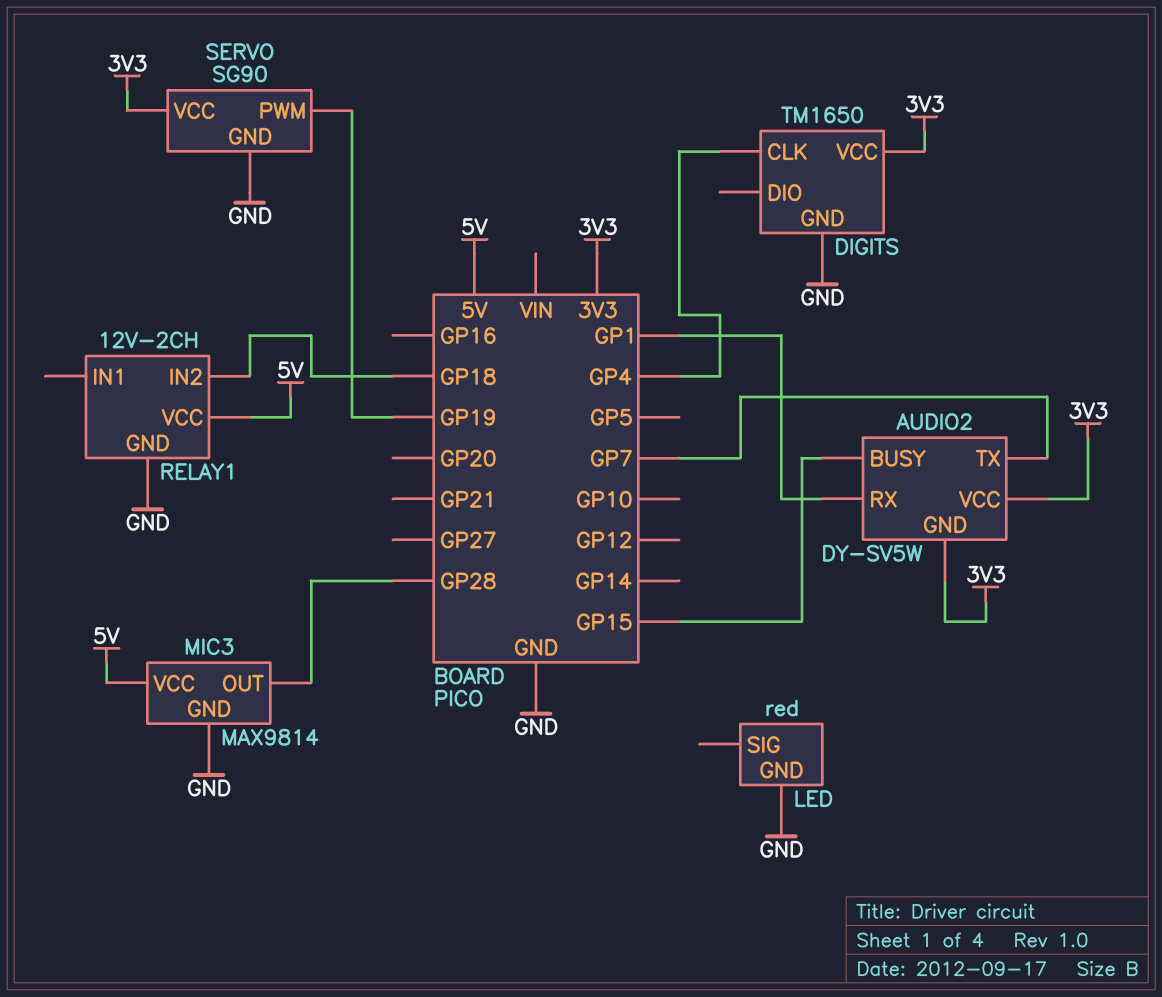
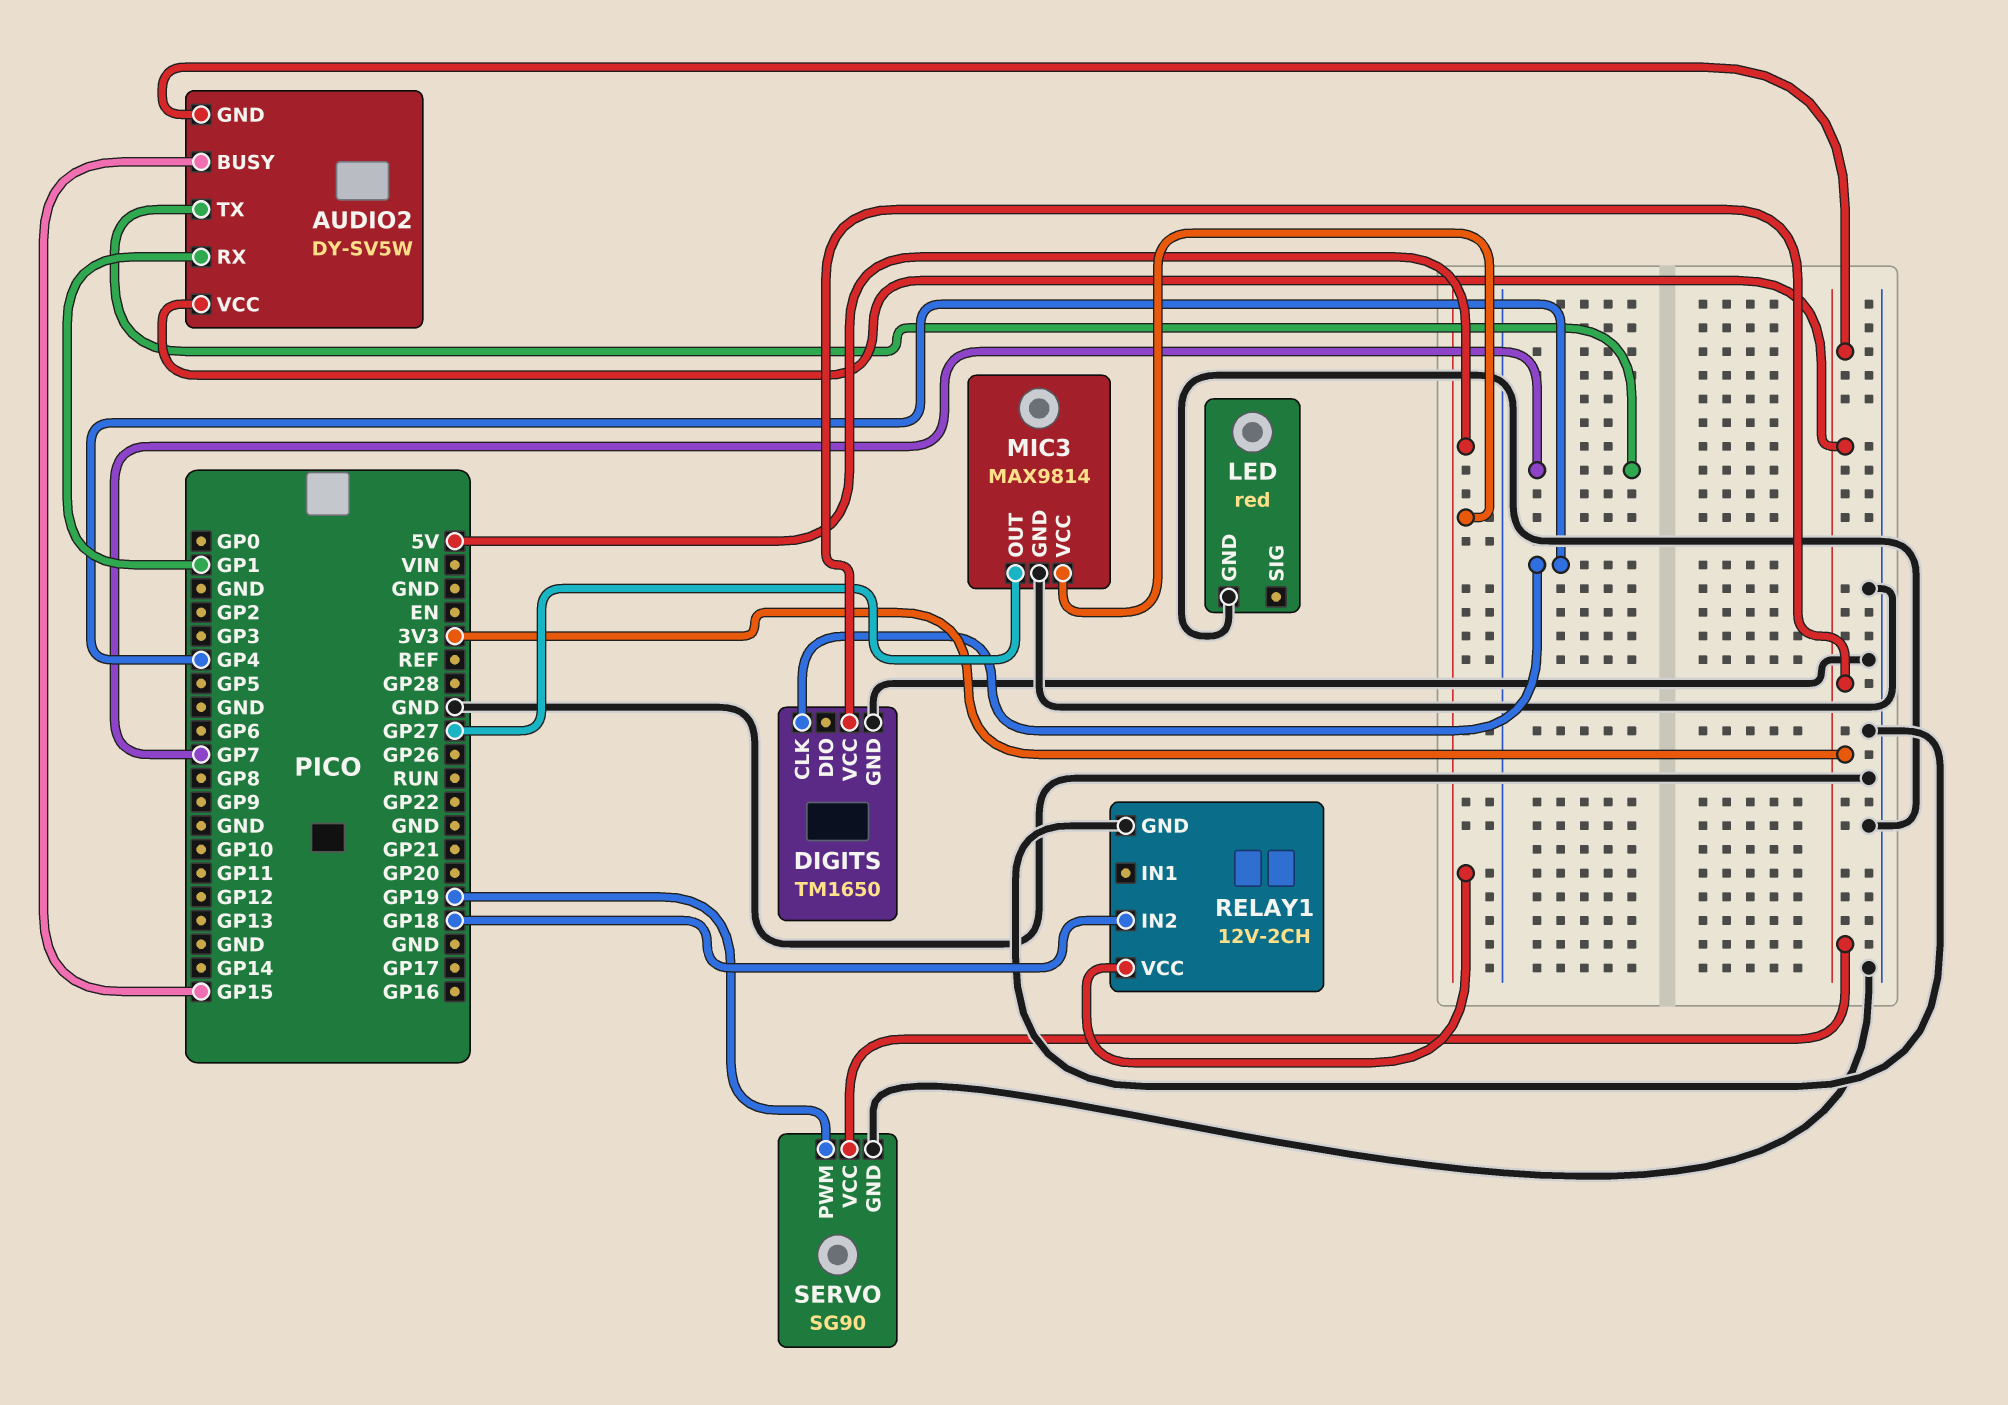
MIC3 pin OUT: GP28 -> GP27

